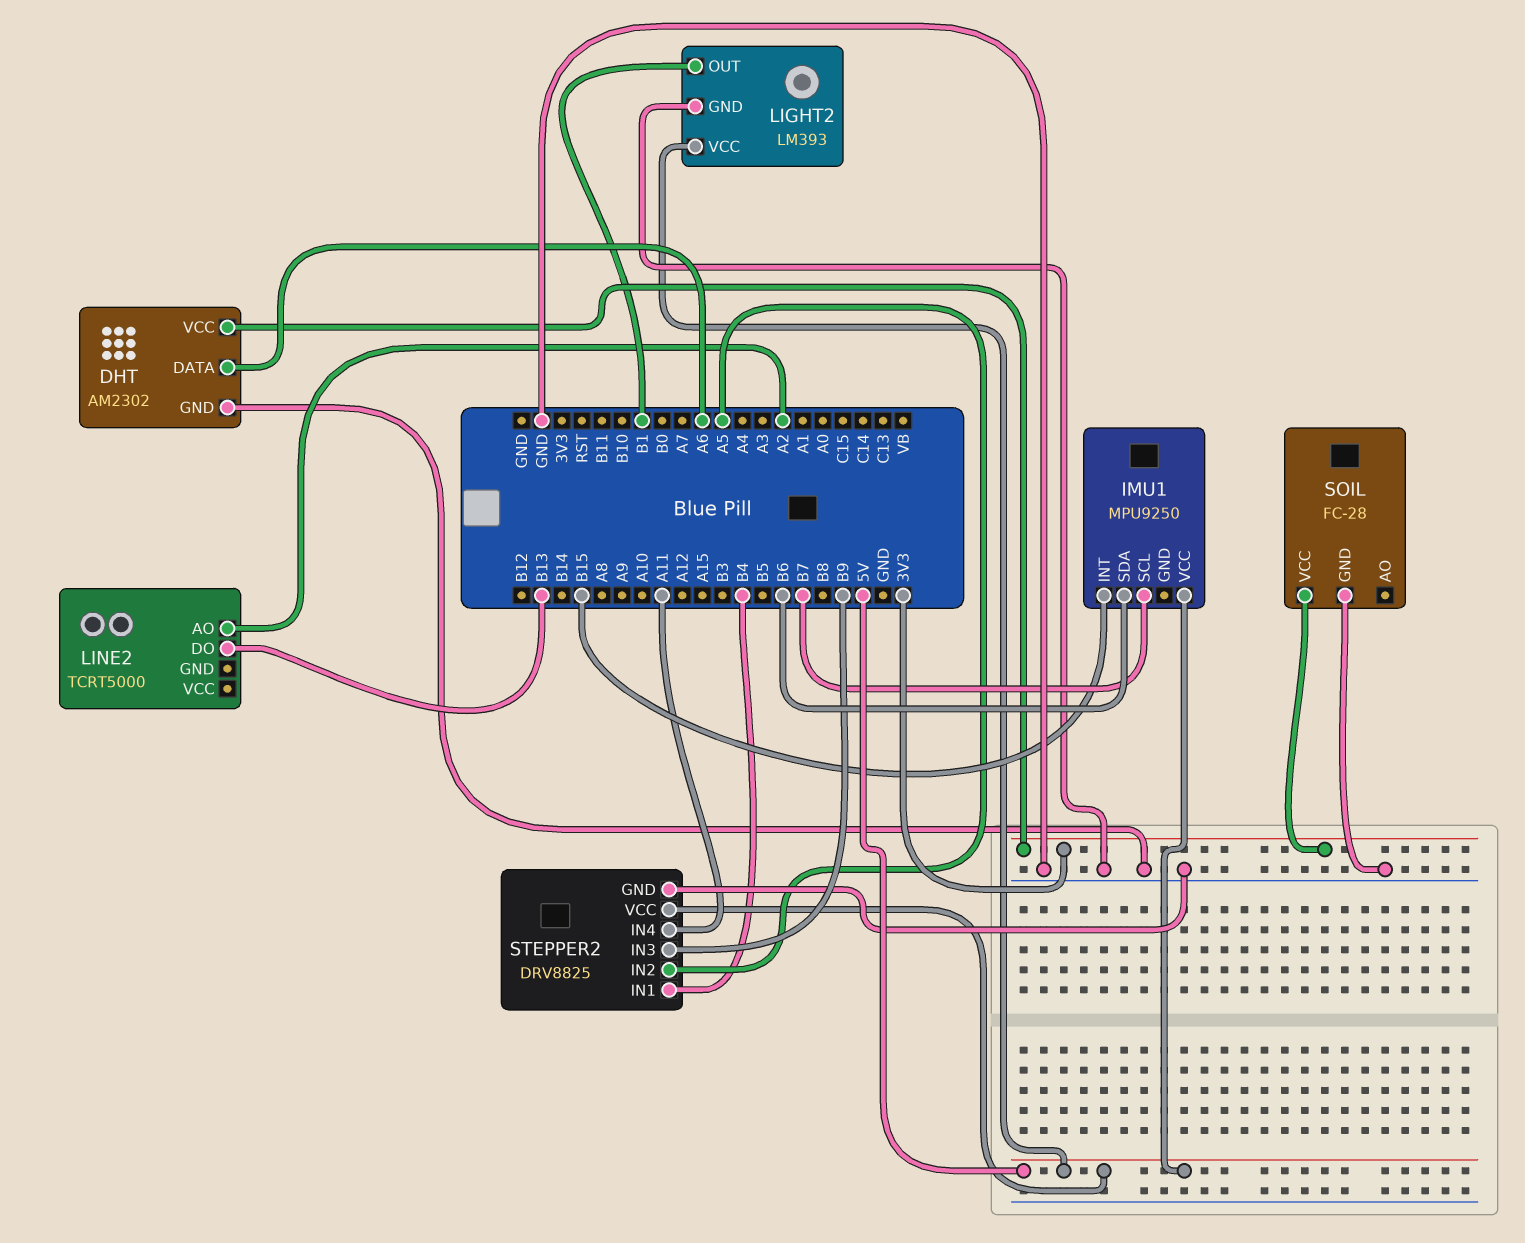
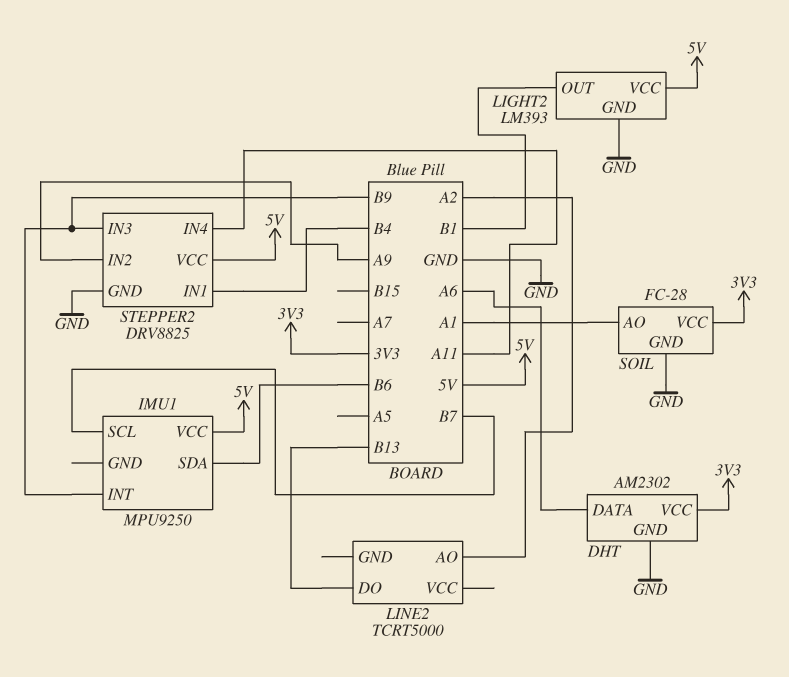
IMU1 pin INT: B15 -> B9
SOIL pin AO: none -> A1
STEPPER2 pin IN2: A5 -> A9

